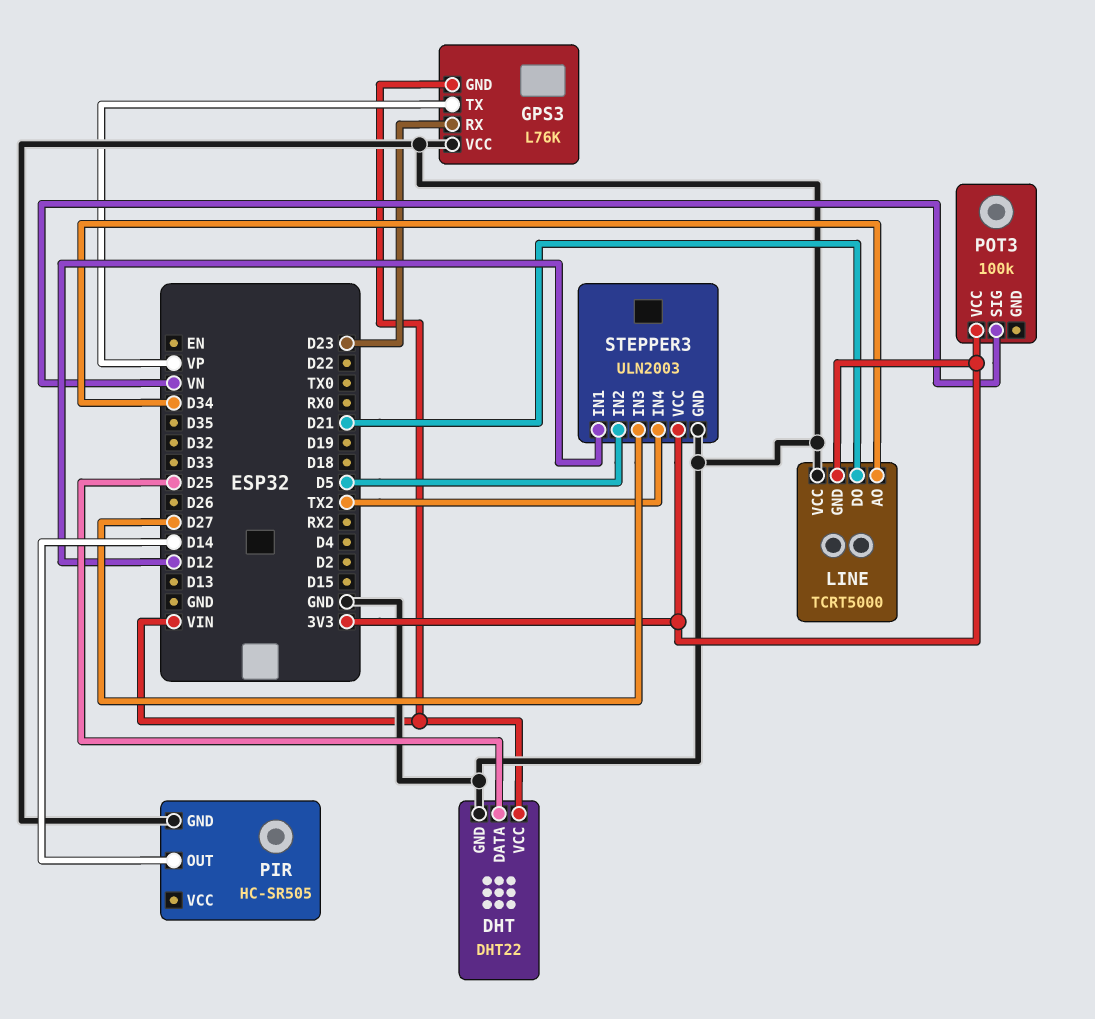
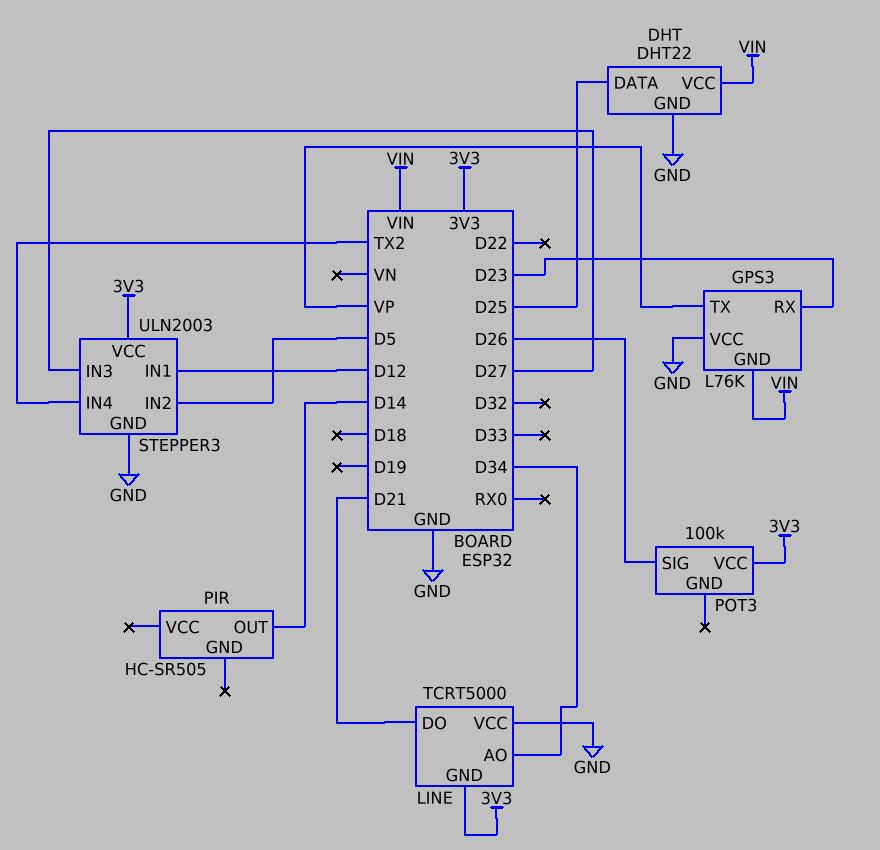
PIR pin GND: GND -> none
POT3 pin SIG: VN -> D26

